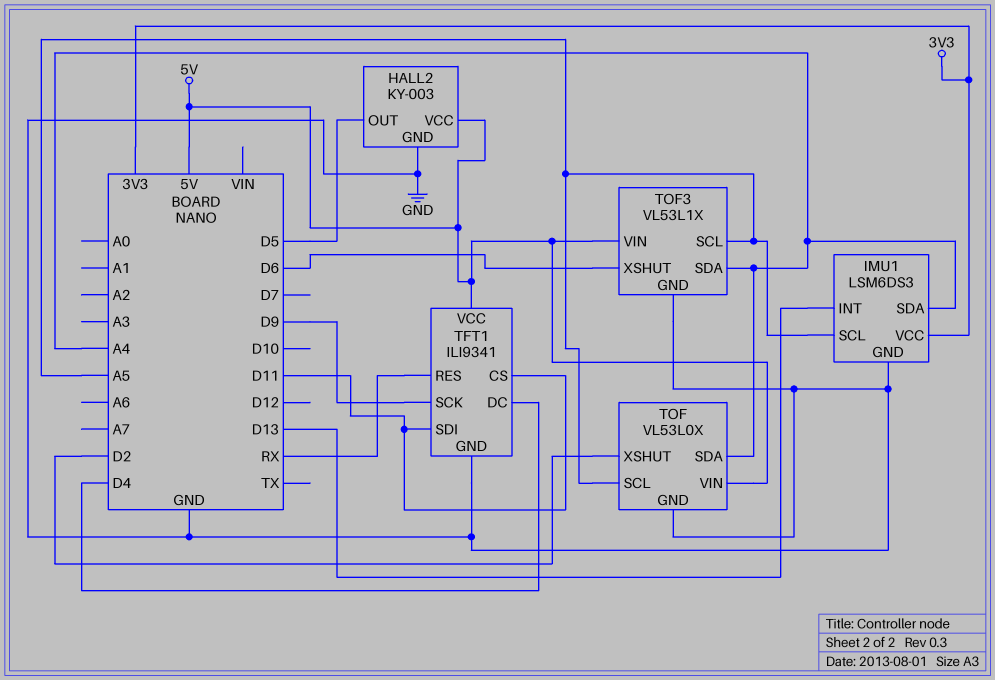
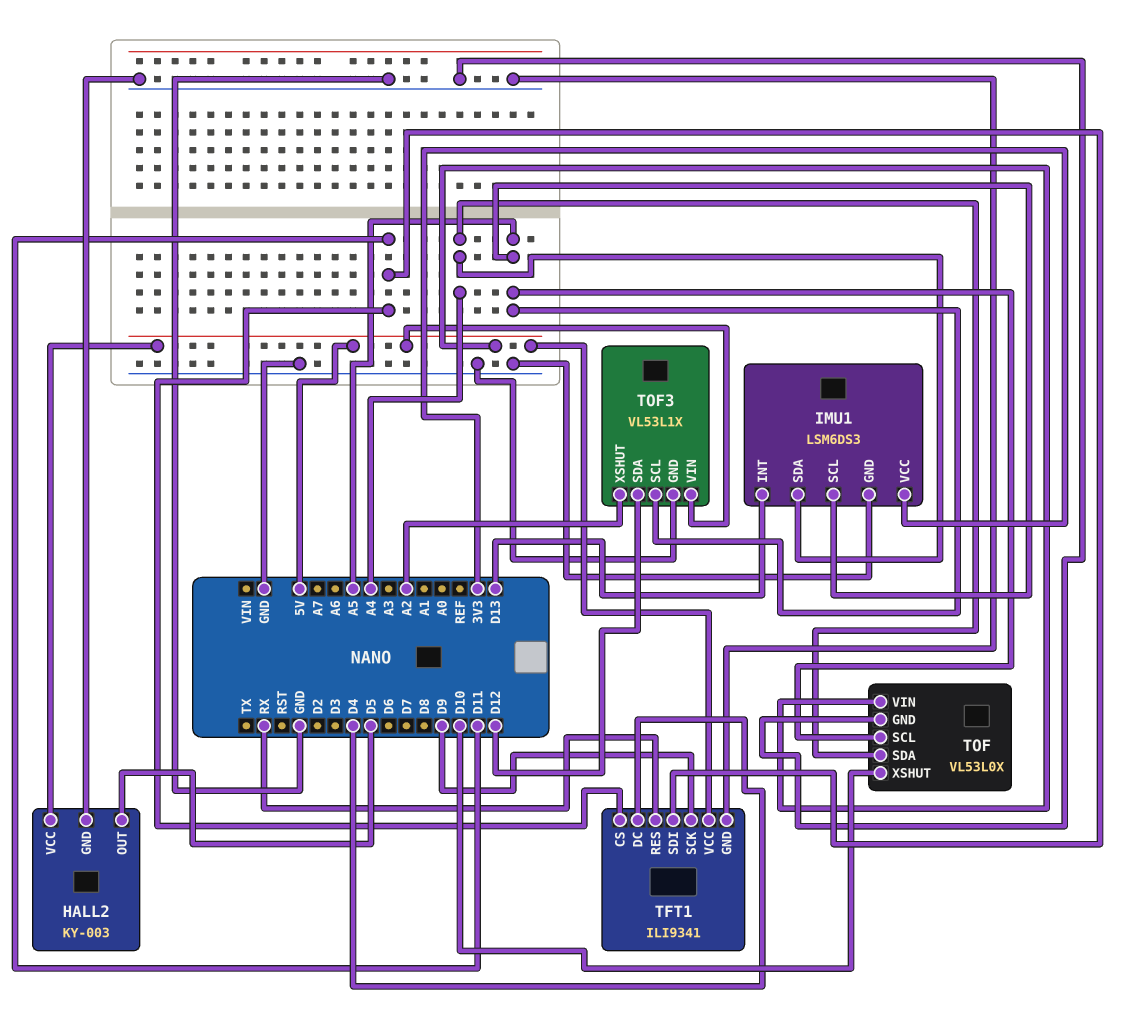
TOF pin XSHUT: D2 -> D10
TOF3 pin SDA: A4 -> D12
TOF3 pin XSHUT: D6 -> A2

